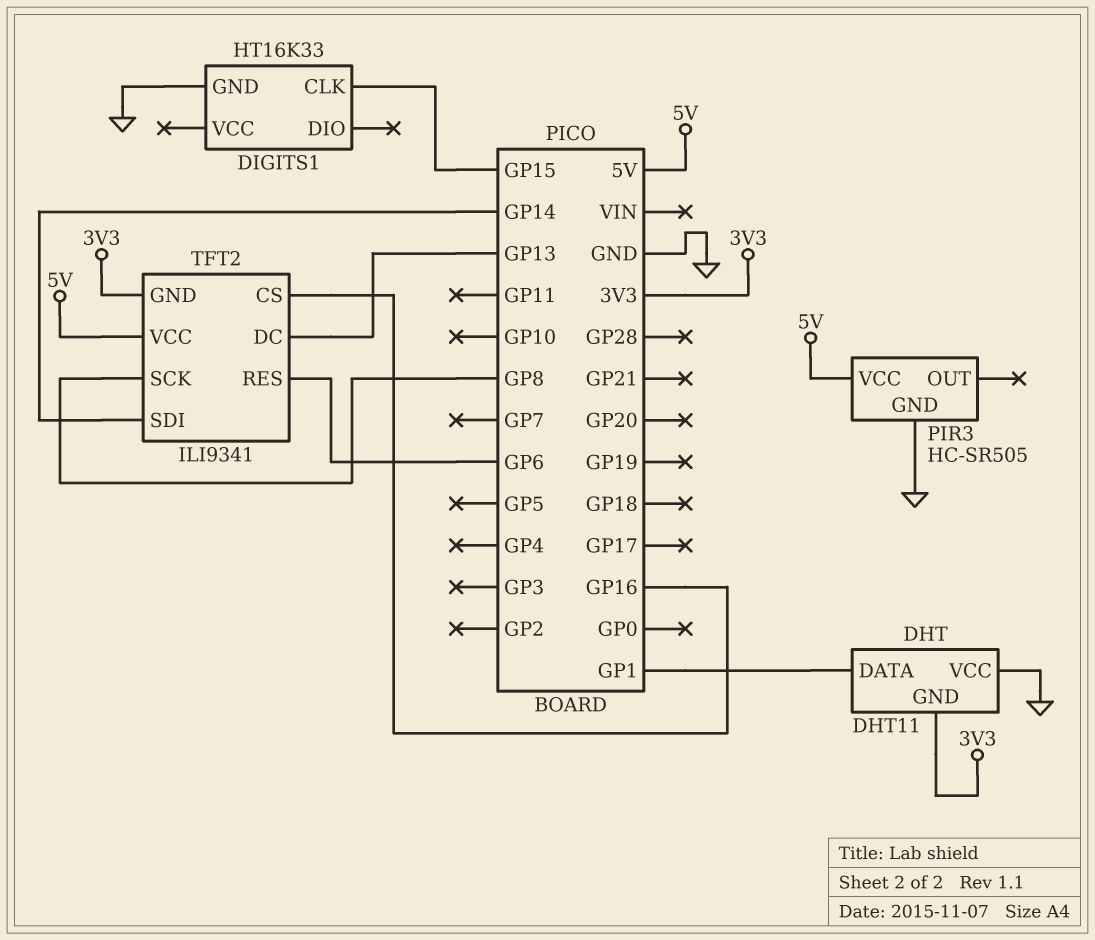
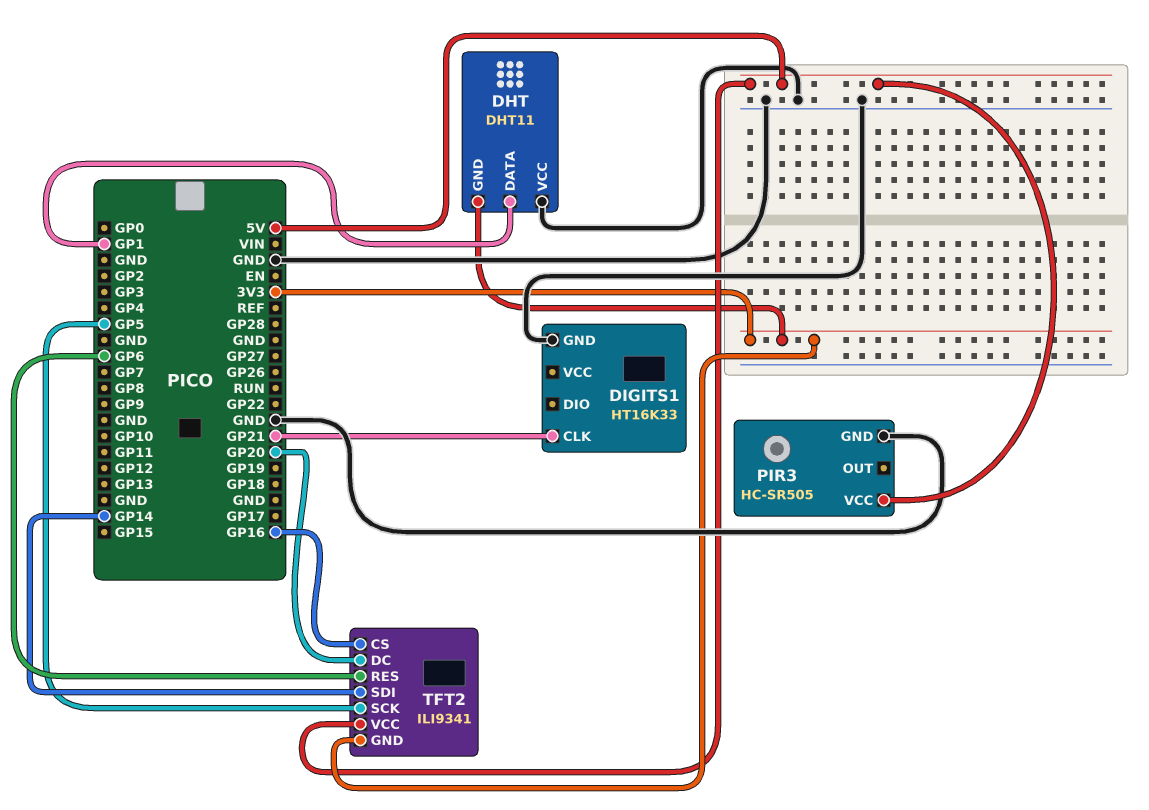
DIGITS1 pin CLK: GP15 -> GP21
TFT2 pin DC: GP13 -> GP20
TFT2 pin SCK: GP8 -> GP5

